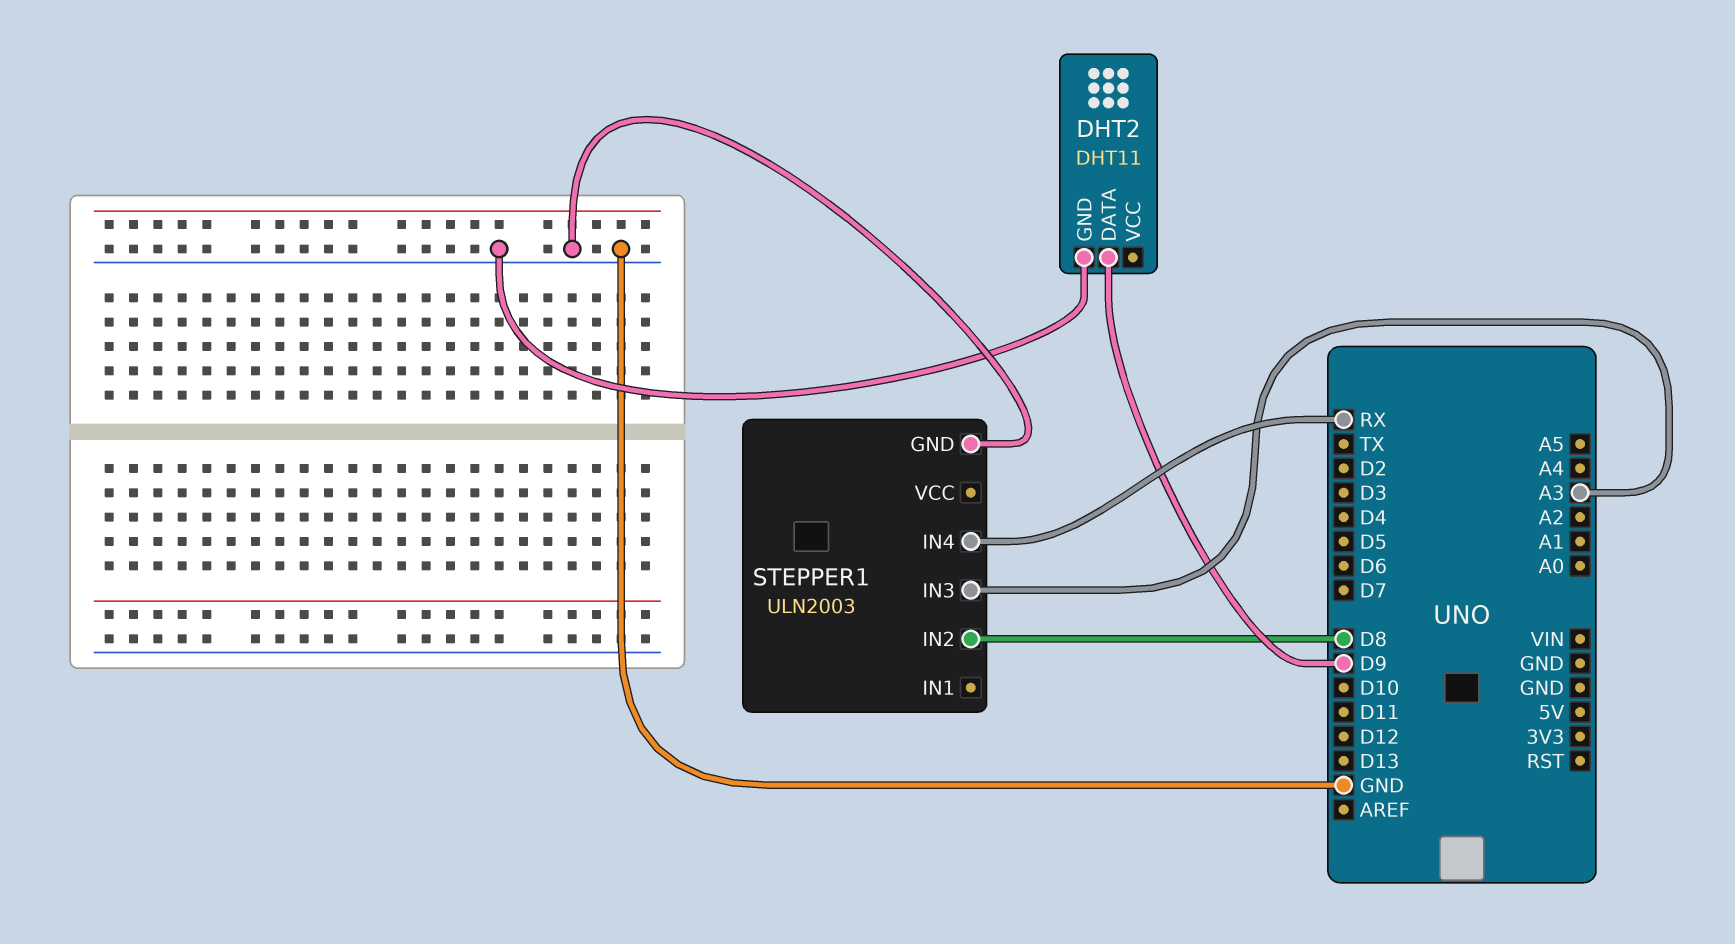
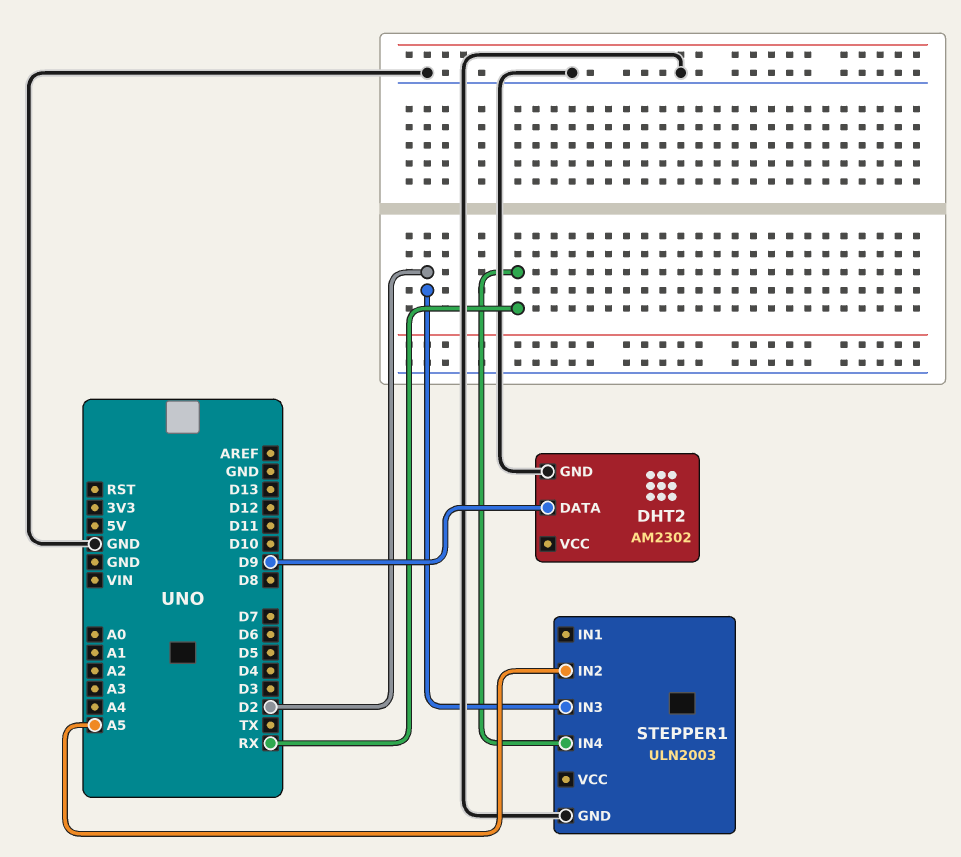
DHT2: DHT11 -> AM2302
STEPPER1 pin IN2: D8 -> A5
STEPPER1 pin IN3: A3 -> D2

